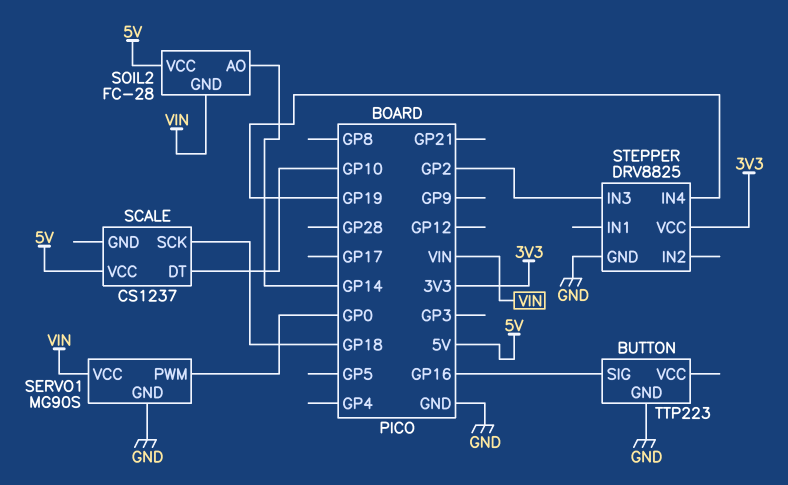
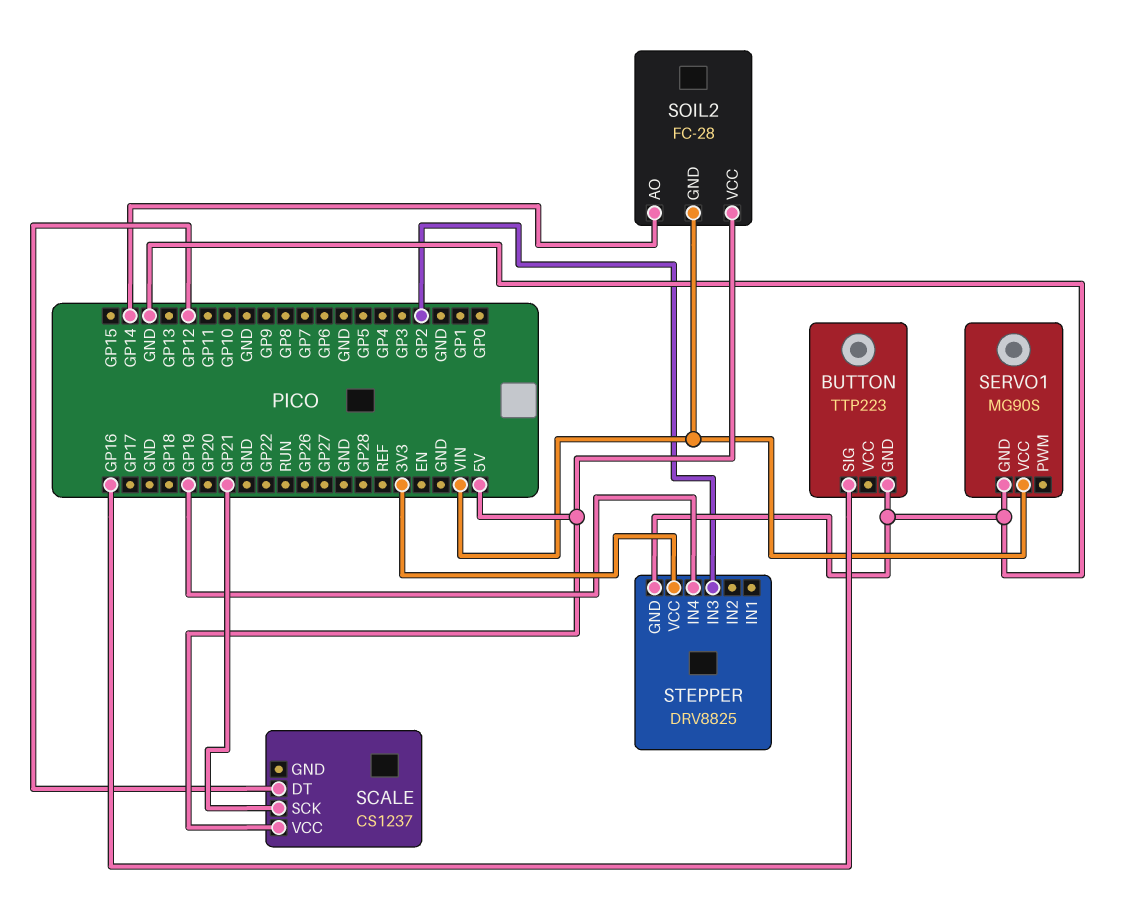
SCALE pin DT: GP10 -> GP12
SCALE pin SCK: GP18 -> GP21
SERVO1 pin PWM: GP0 -> none

